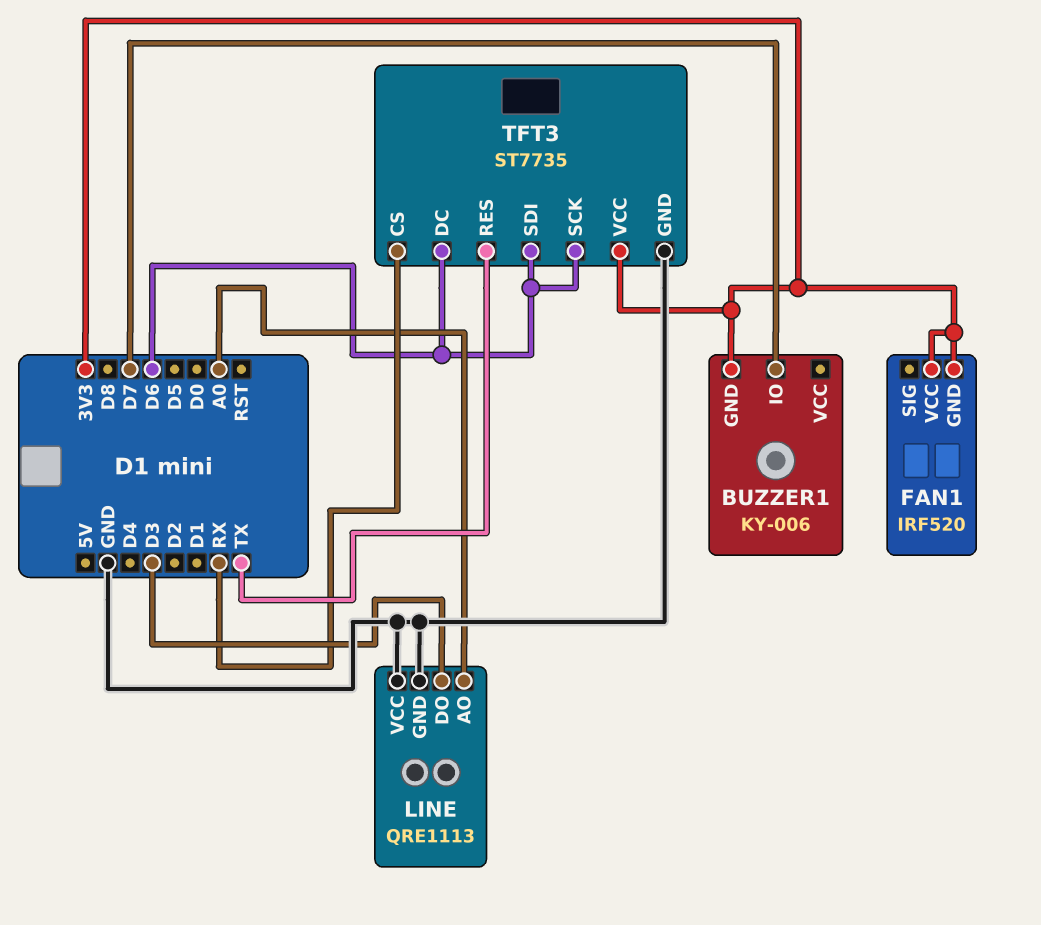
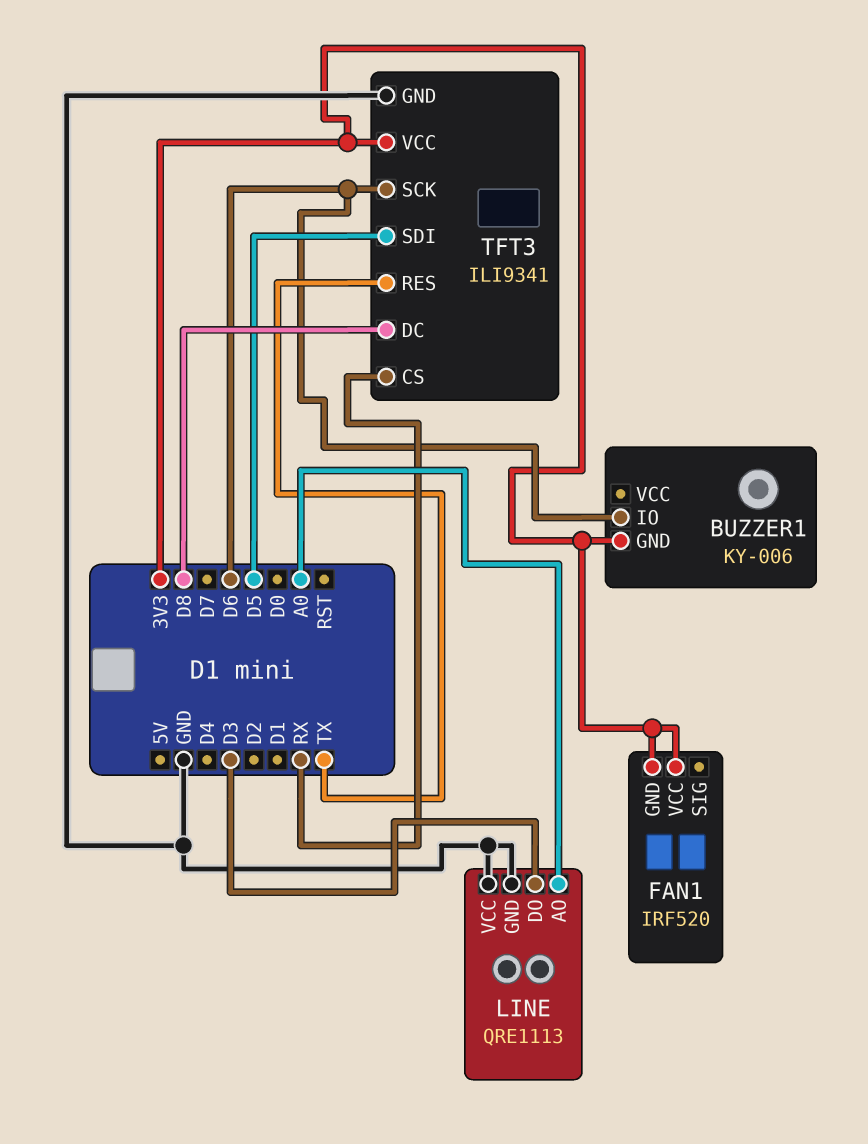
BUZZER1 pin IO: D7 -> D6
TFT3: ST7735 -> ILI9341
TFT3 pin DC: D6 -> D8
TFT3 pin SDI: D6 -> D5

